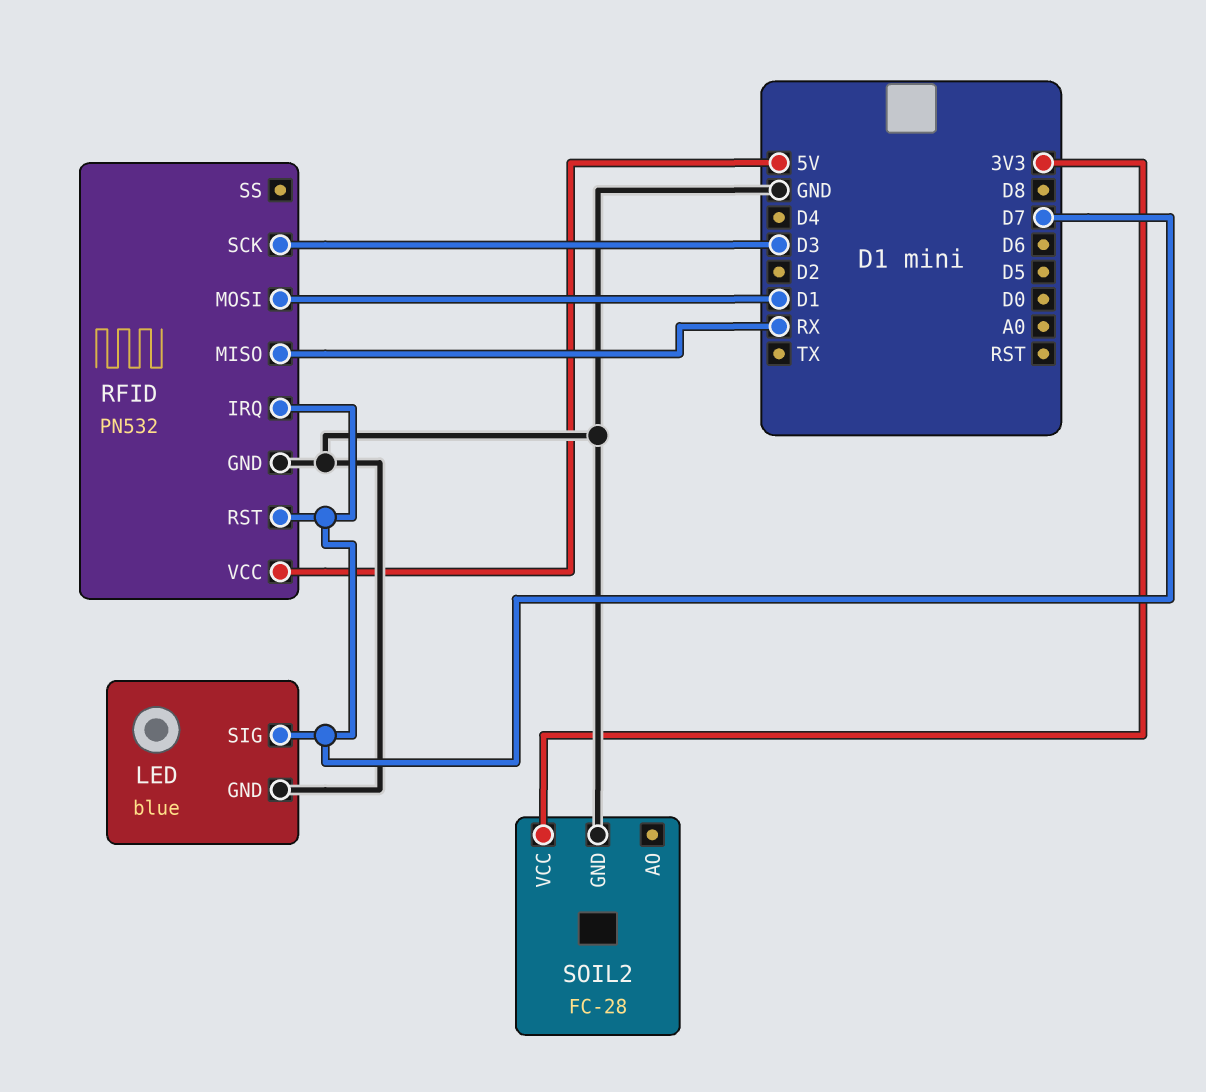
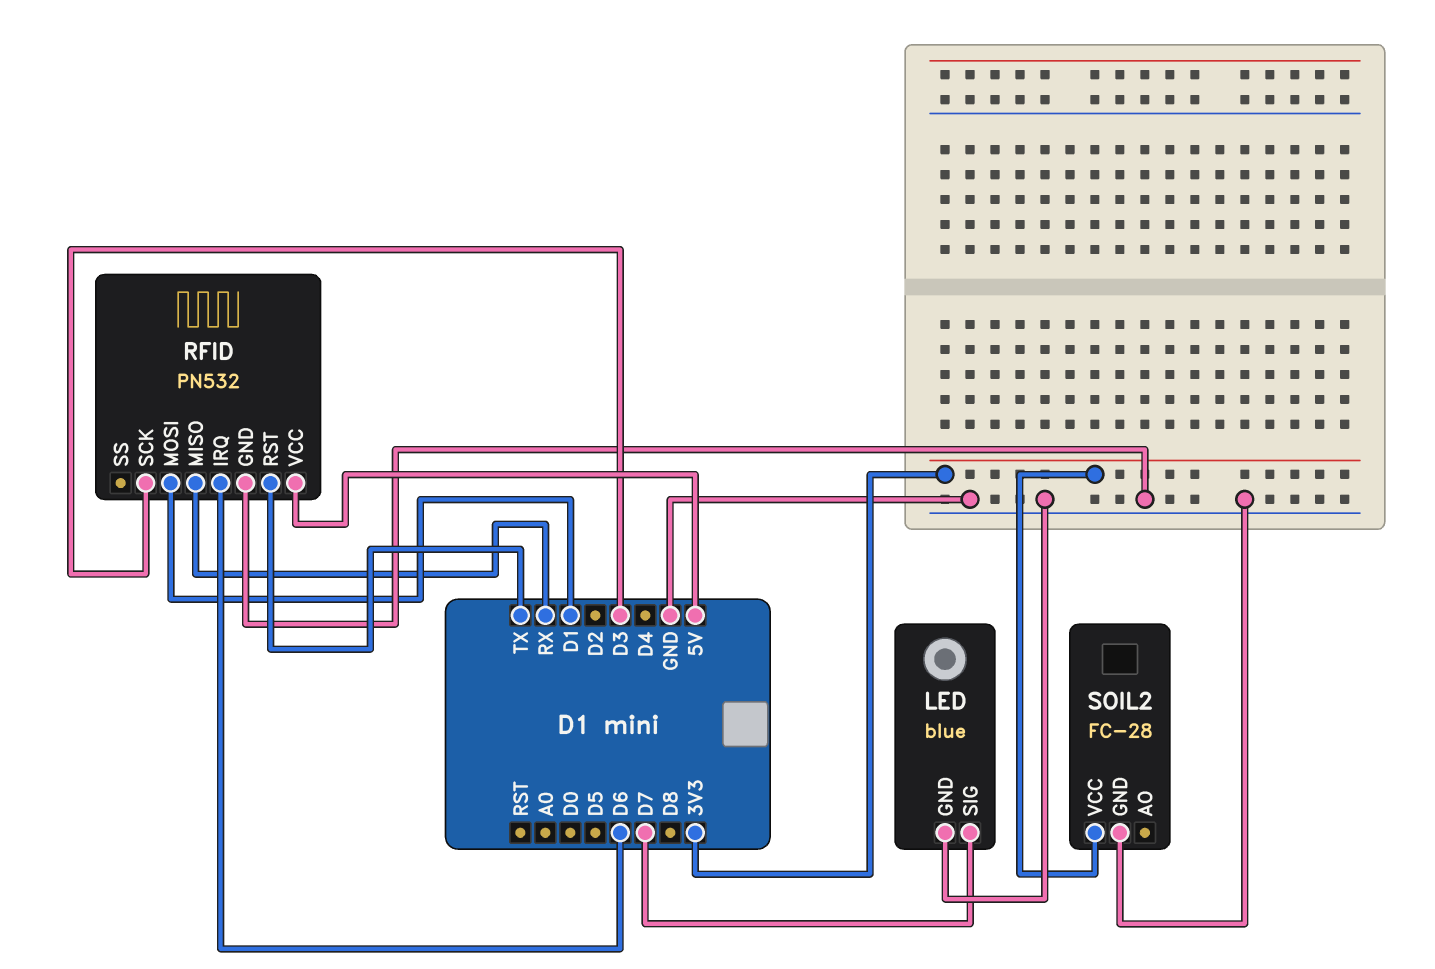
RFID pin IRQ: D7 -> D6
RFID pin RST: D7 -> TX

